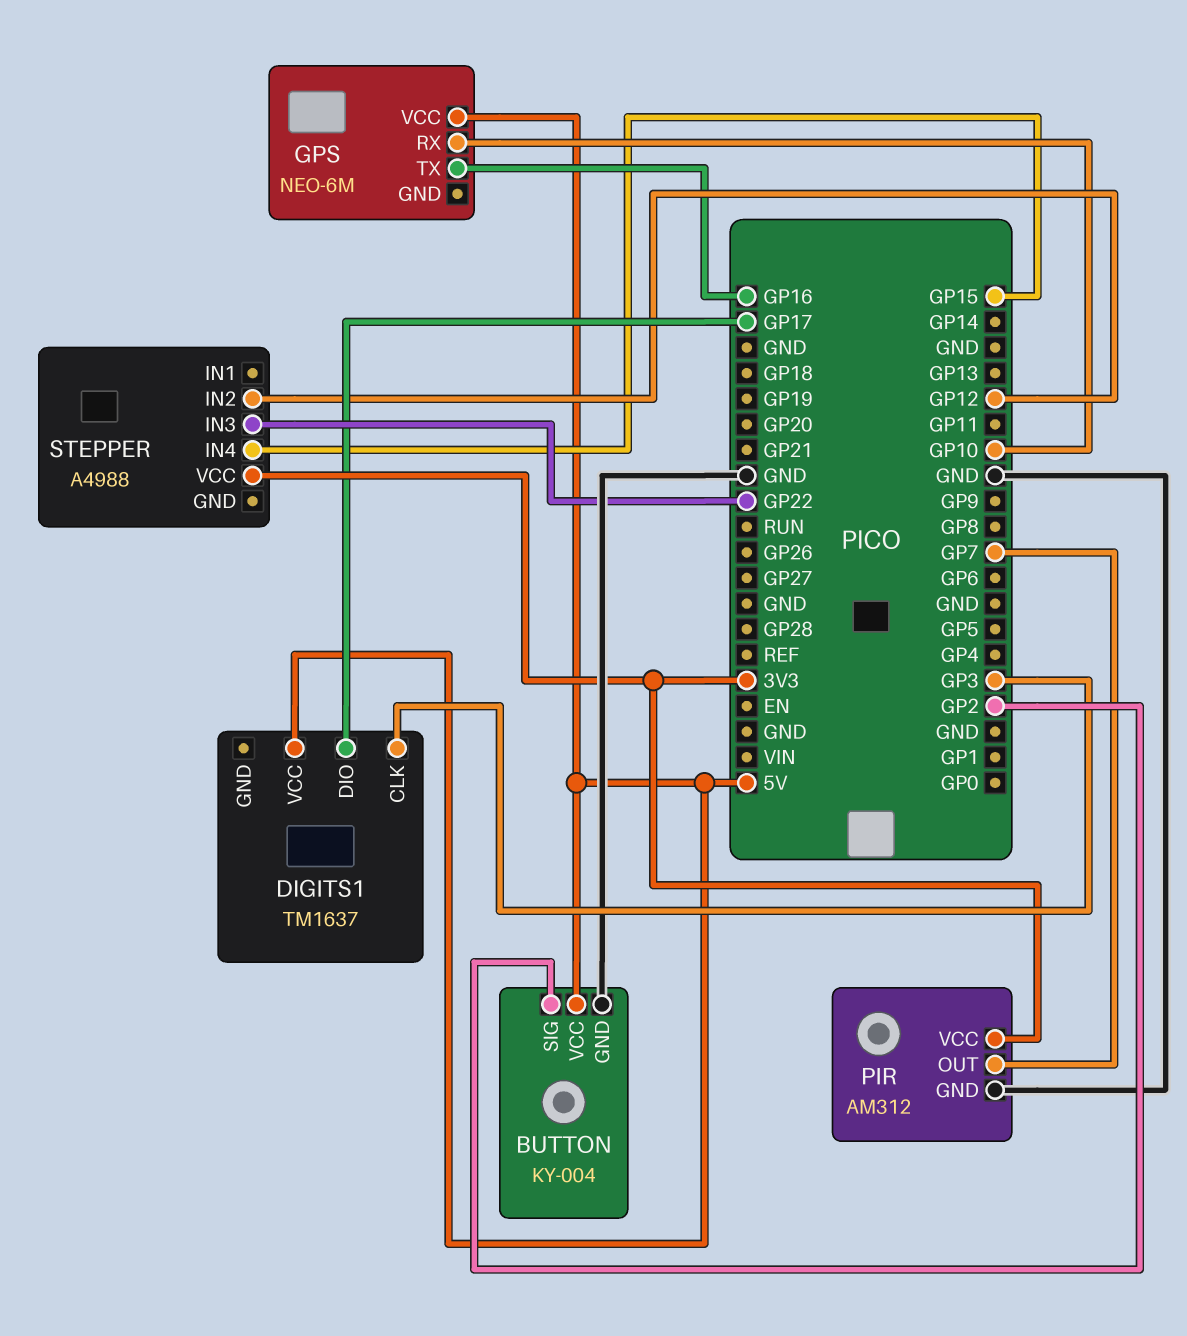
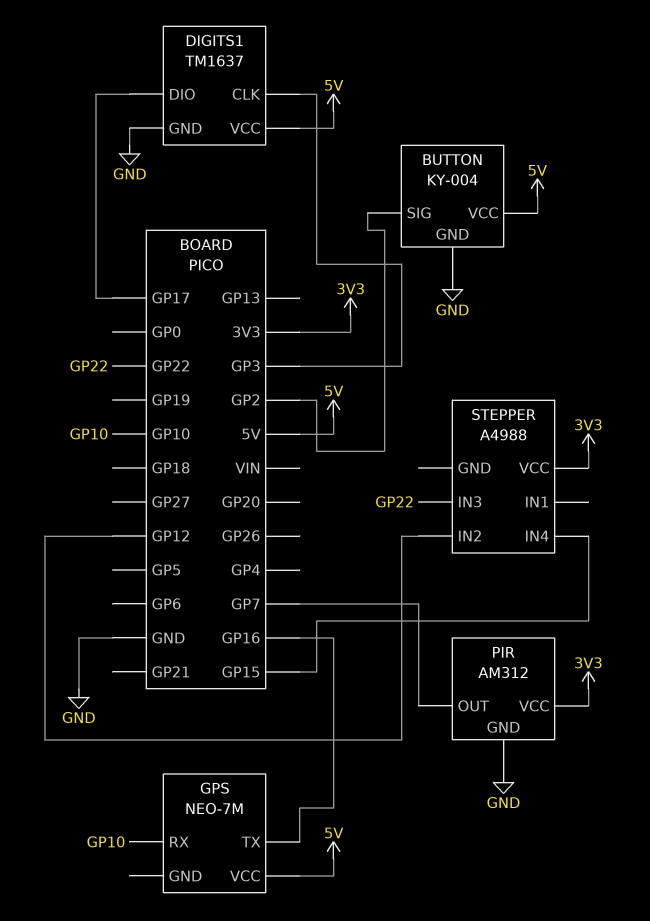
DIGITS1 pin GND: none -> GND
GPS: NEO-6M -> NEO-7M

